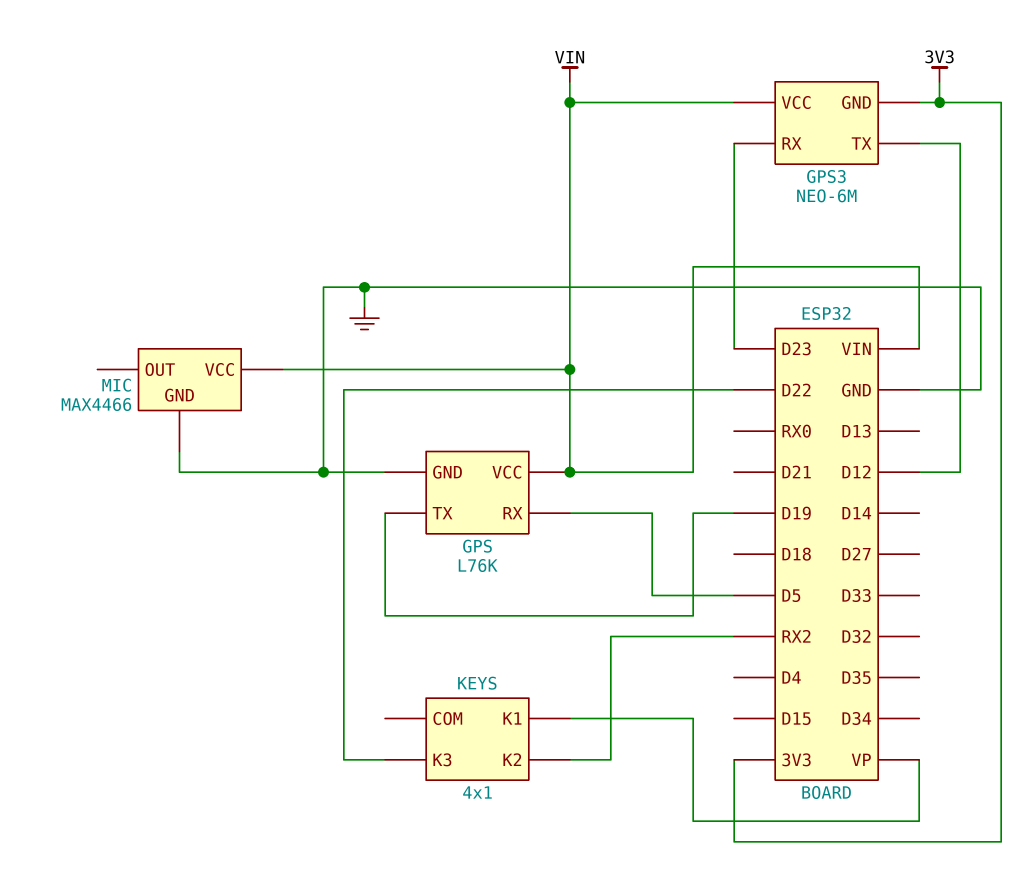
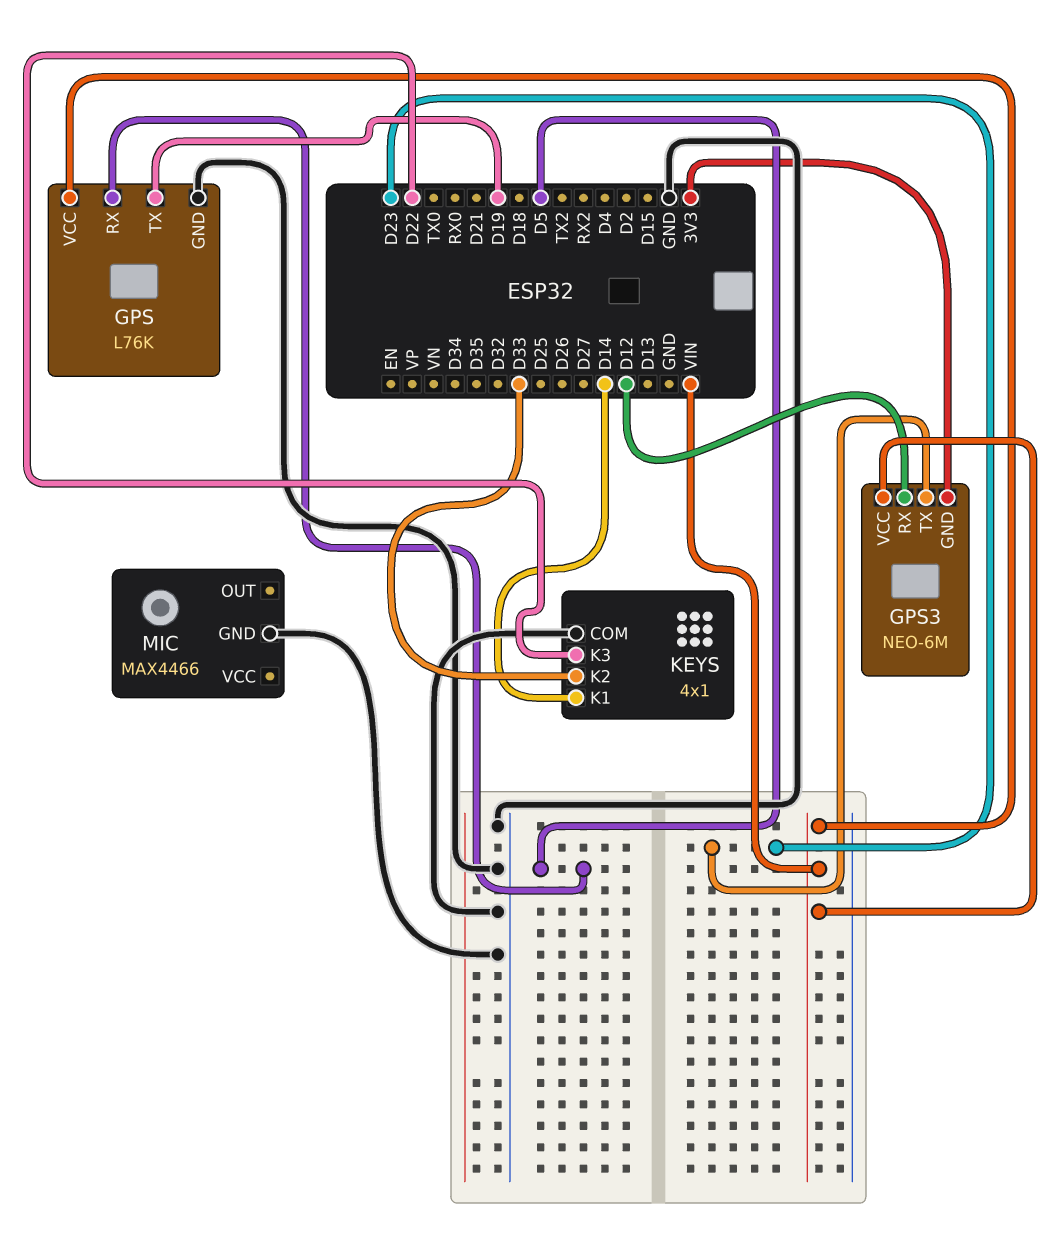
GPS3 pin RX: D23 -> D12
GPS3 pin TX: D12 -> D23
KEYS pin COM: none -> GND
KEYS pin K1: VP -> D14
KEYS pin K2: RX2 -> D33
MIC pin VCC: VIN -> none

